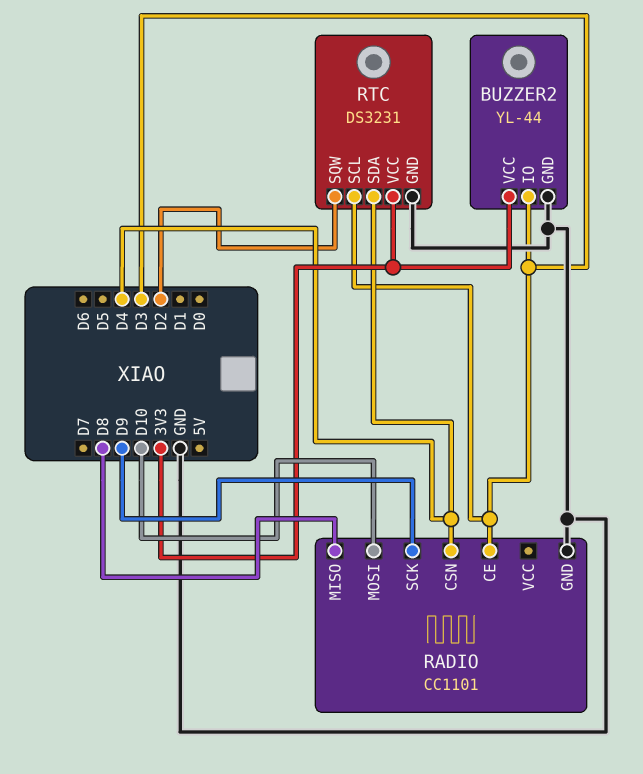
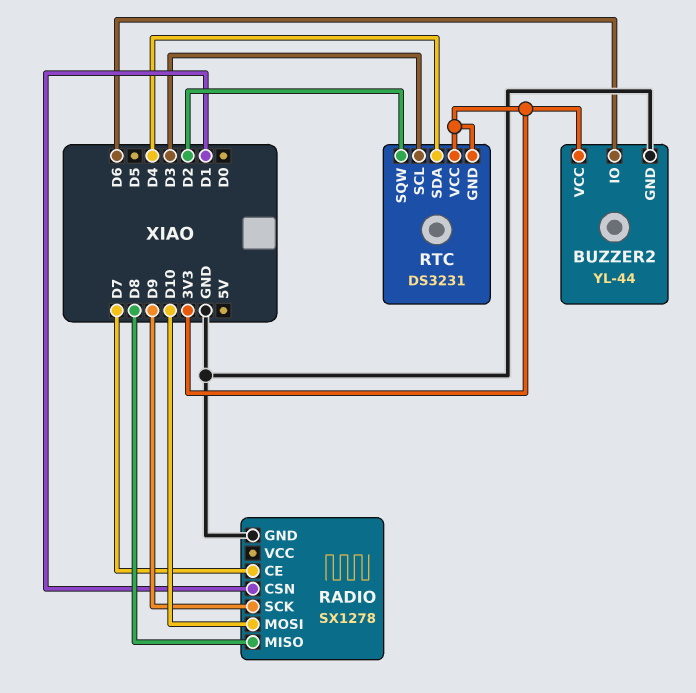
BUZZER2 pin IO: D3 -> D6
RADIO: CC1101 -> SX1278
RADIO pin CE: D3 -> D7
RADIO pin CSN: D4 -> D1
RTC pin GND: GND -> 3V3

